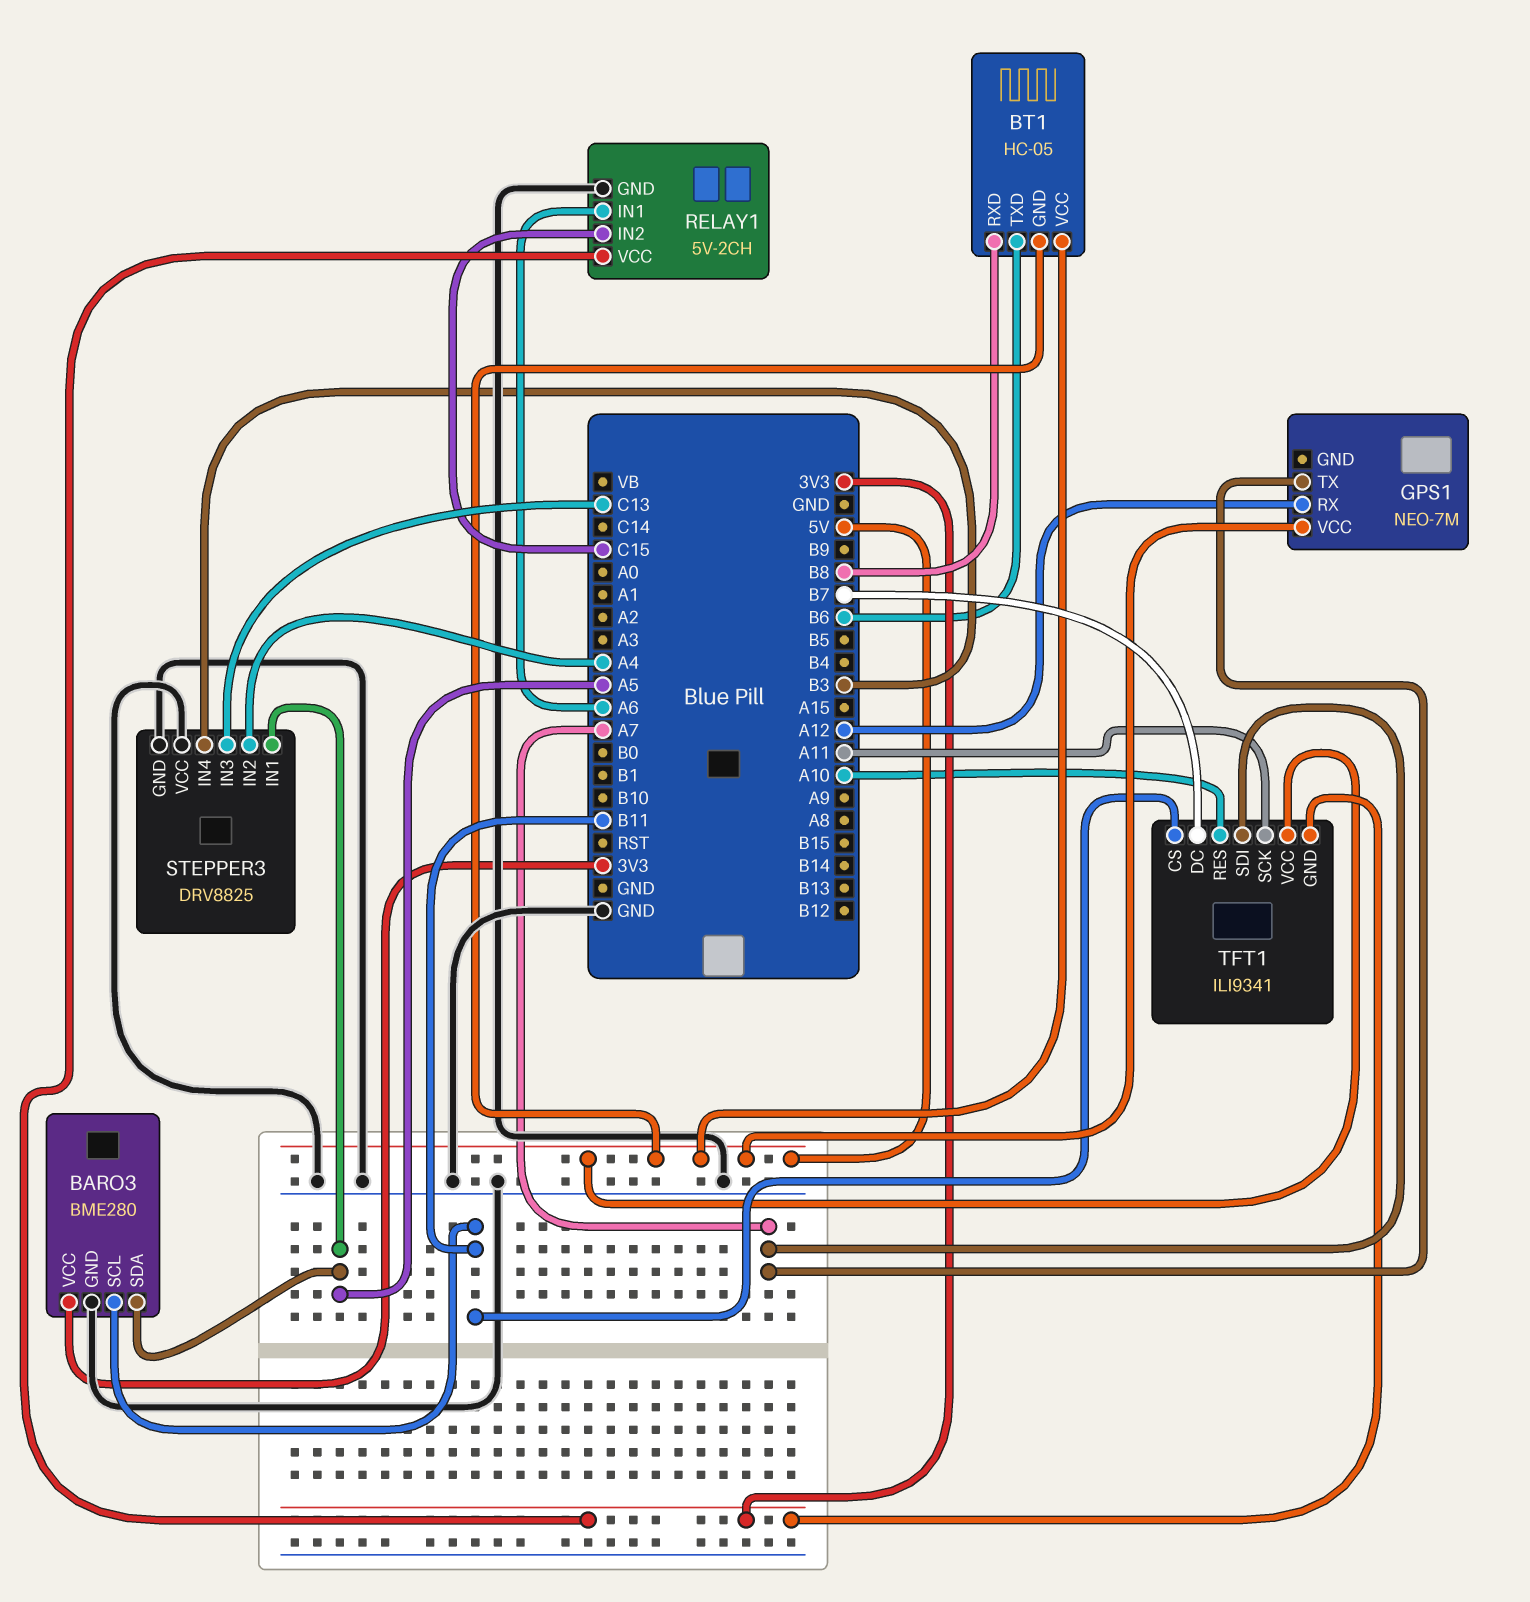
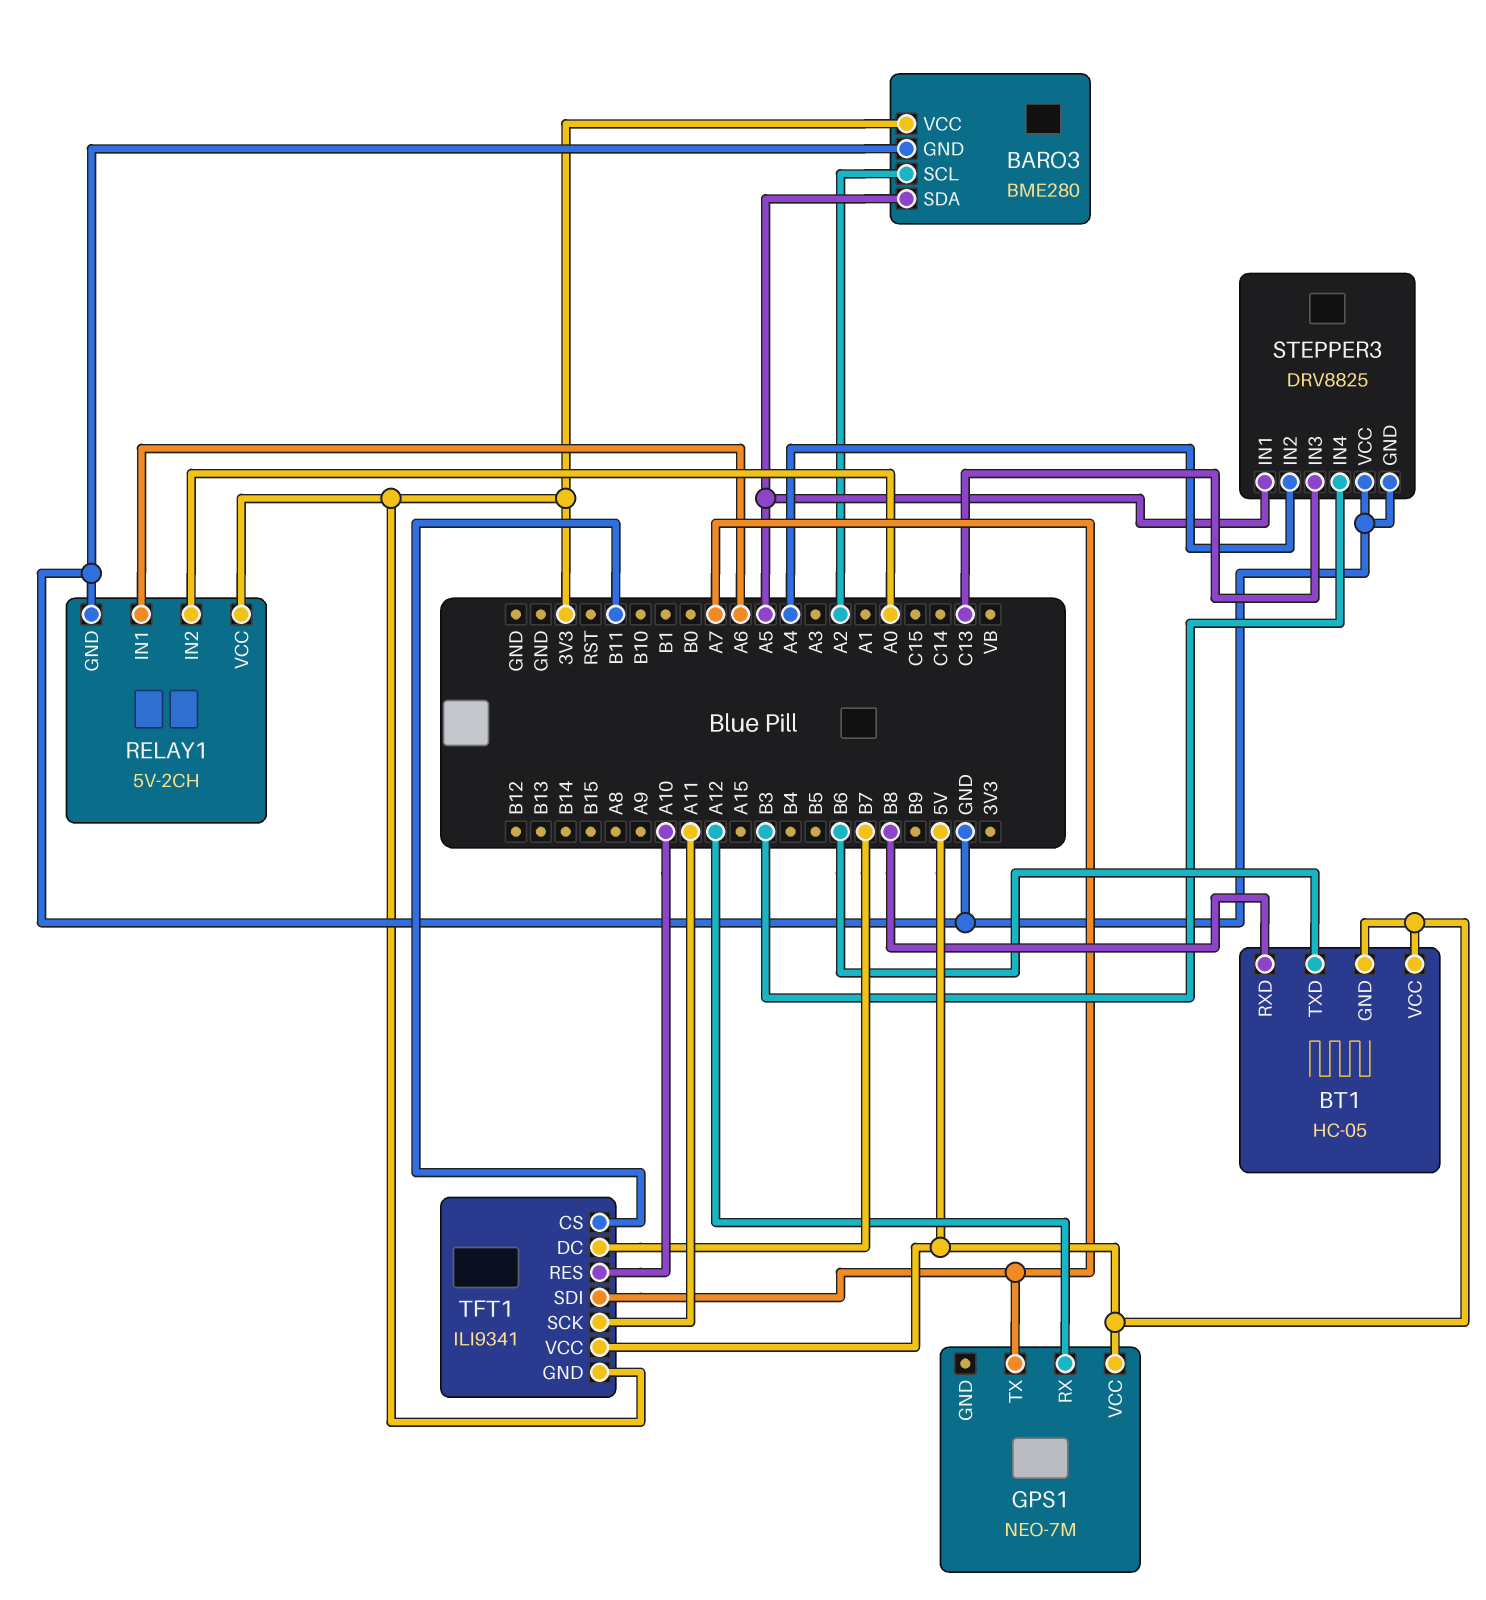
BARO3 pin SCL: B11 -> A2
RELAY1 pin IN2: C15 -> A0

